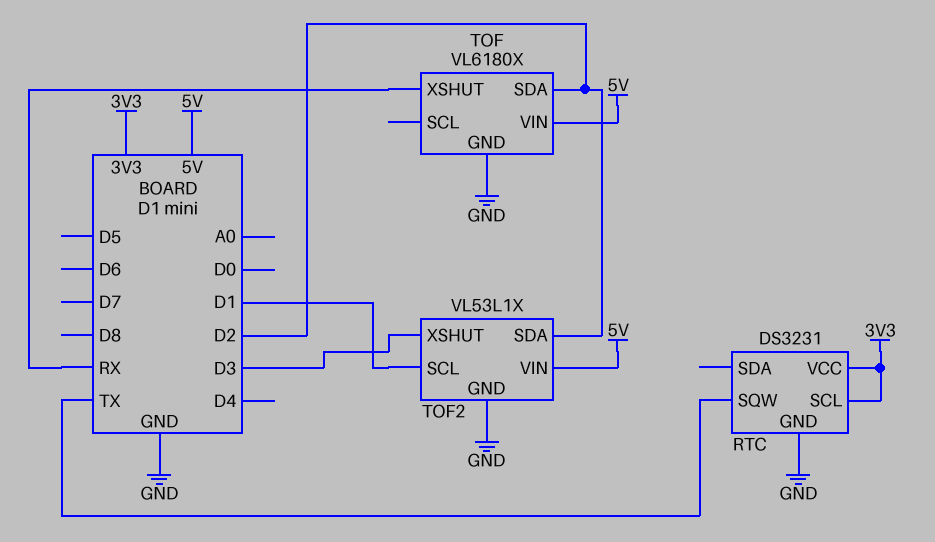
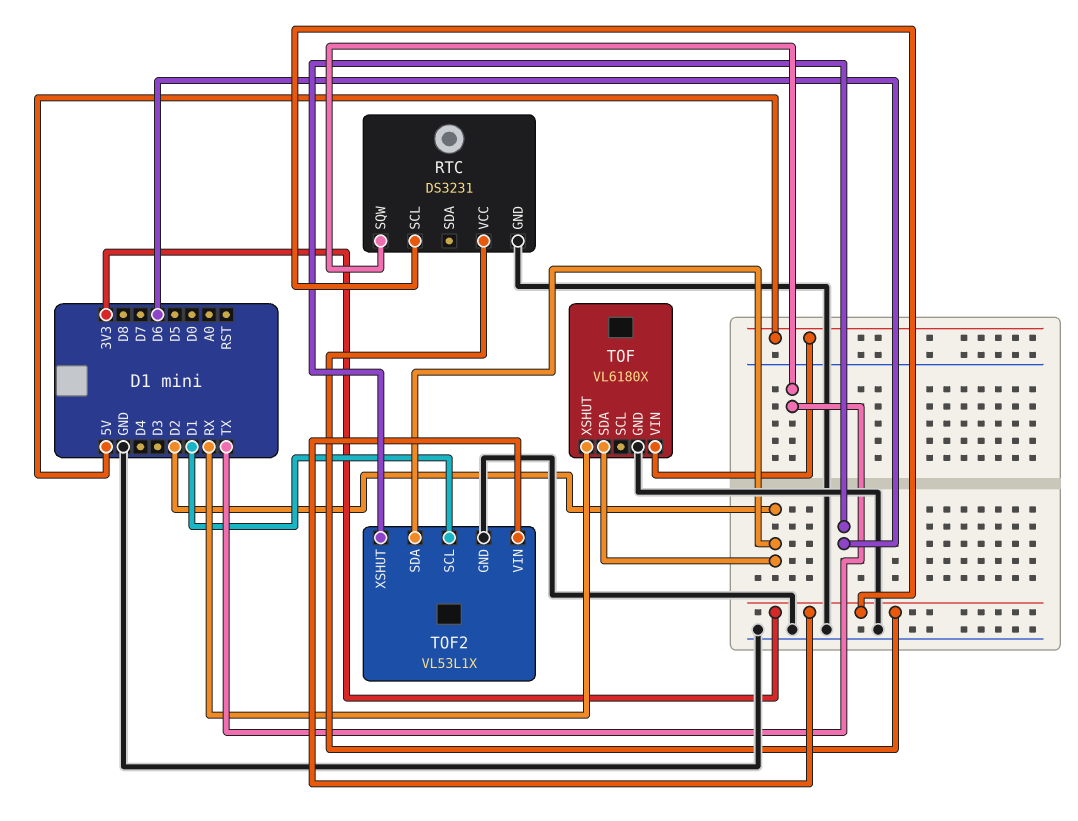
TOF2 pin VIN: 5V -> 3V3
TOF2 pin XSHUT: D3 -> D6

